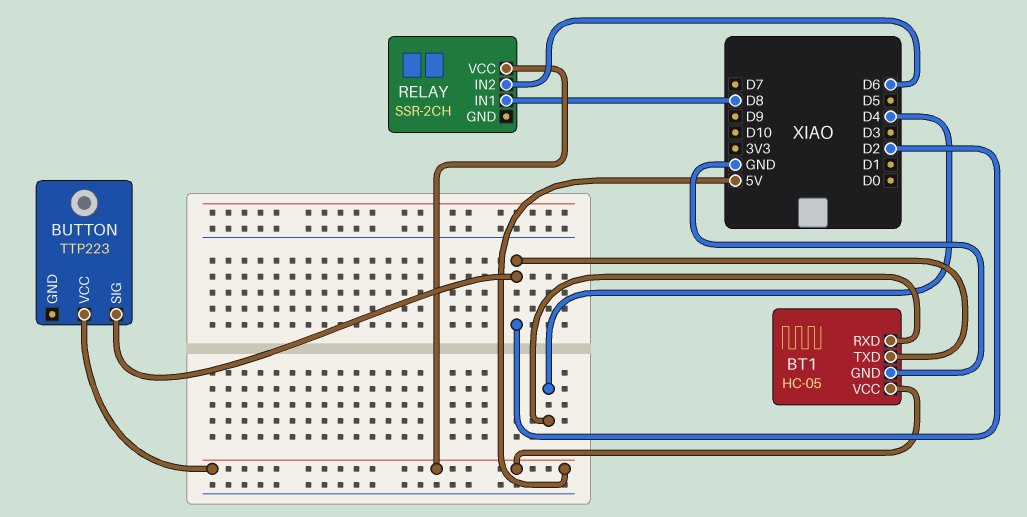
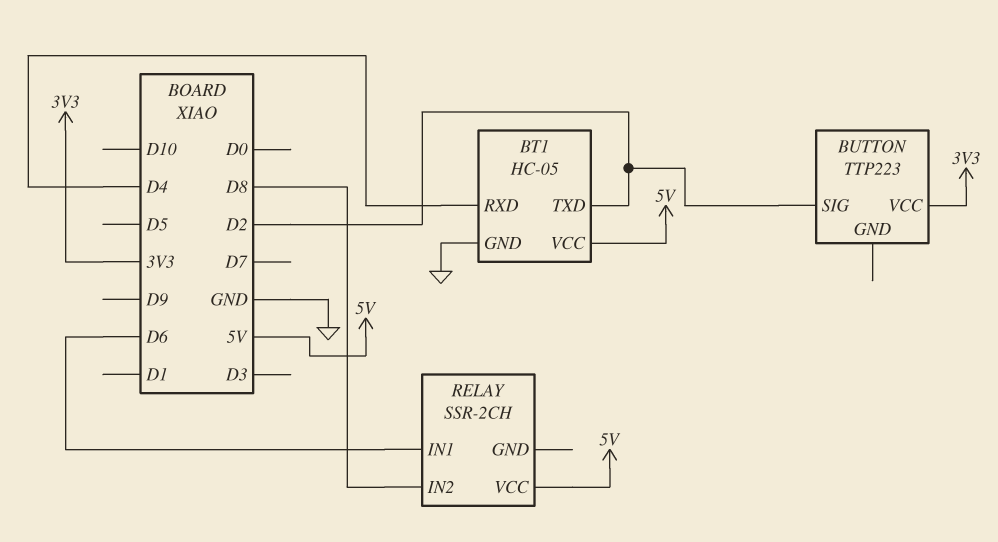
BUTTON pin VCC: 5V -> 3V3
RELAY pin IN1: D8 -> D6
RELAY pin IN2: D6 -> D8

